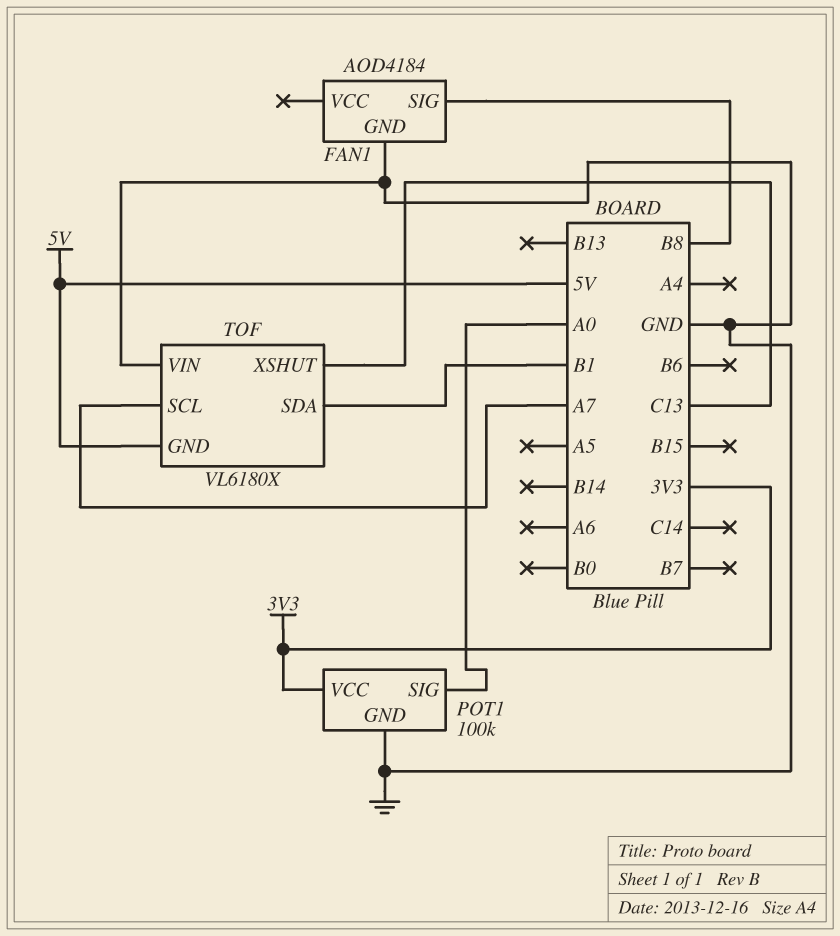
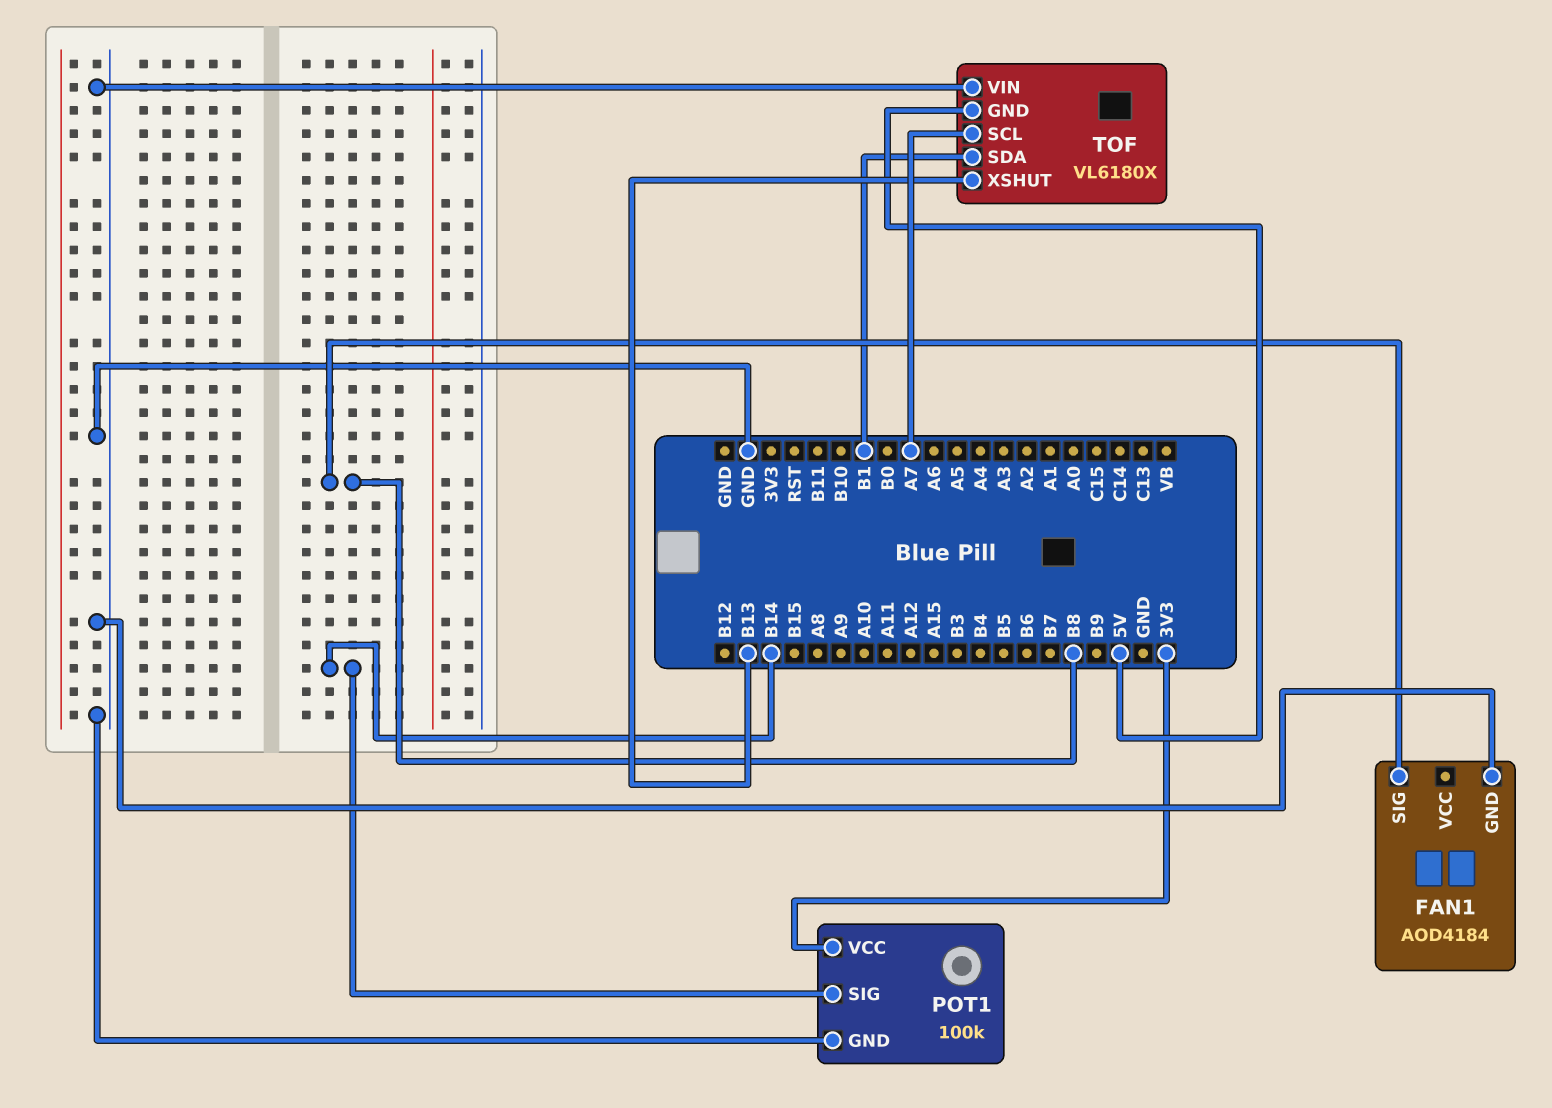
POT1 pin SIG: A0 -> B14
TOF pin XSHUT: C13 -> B13

